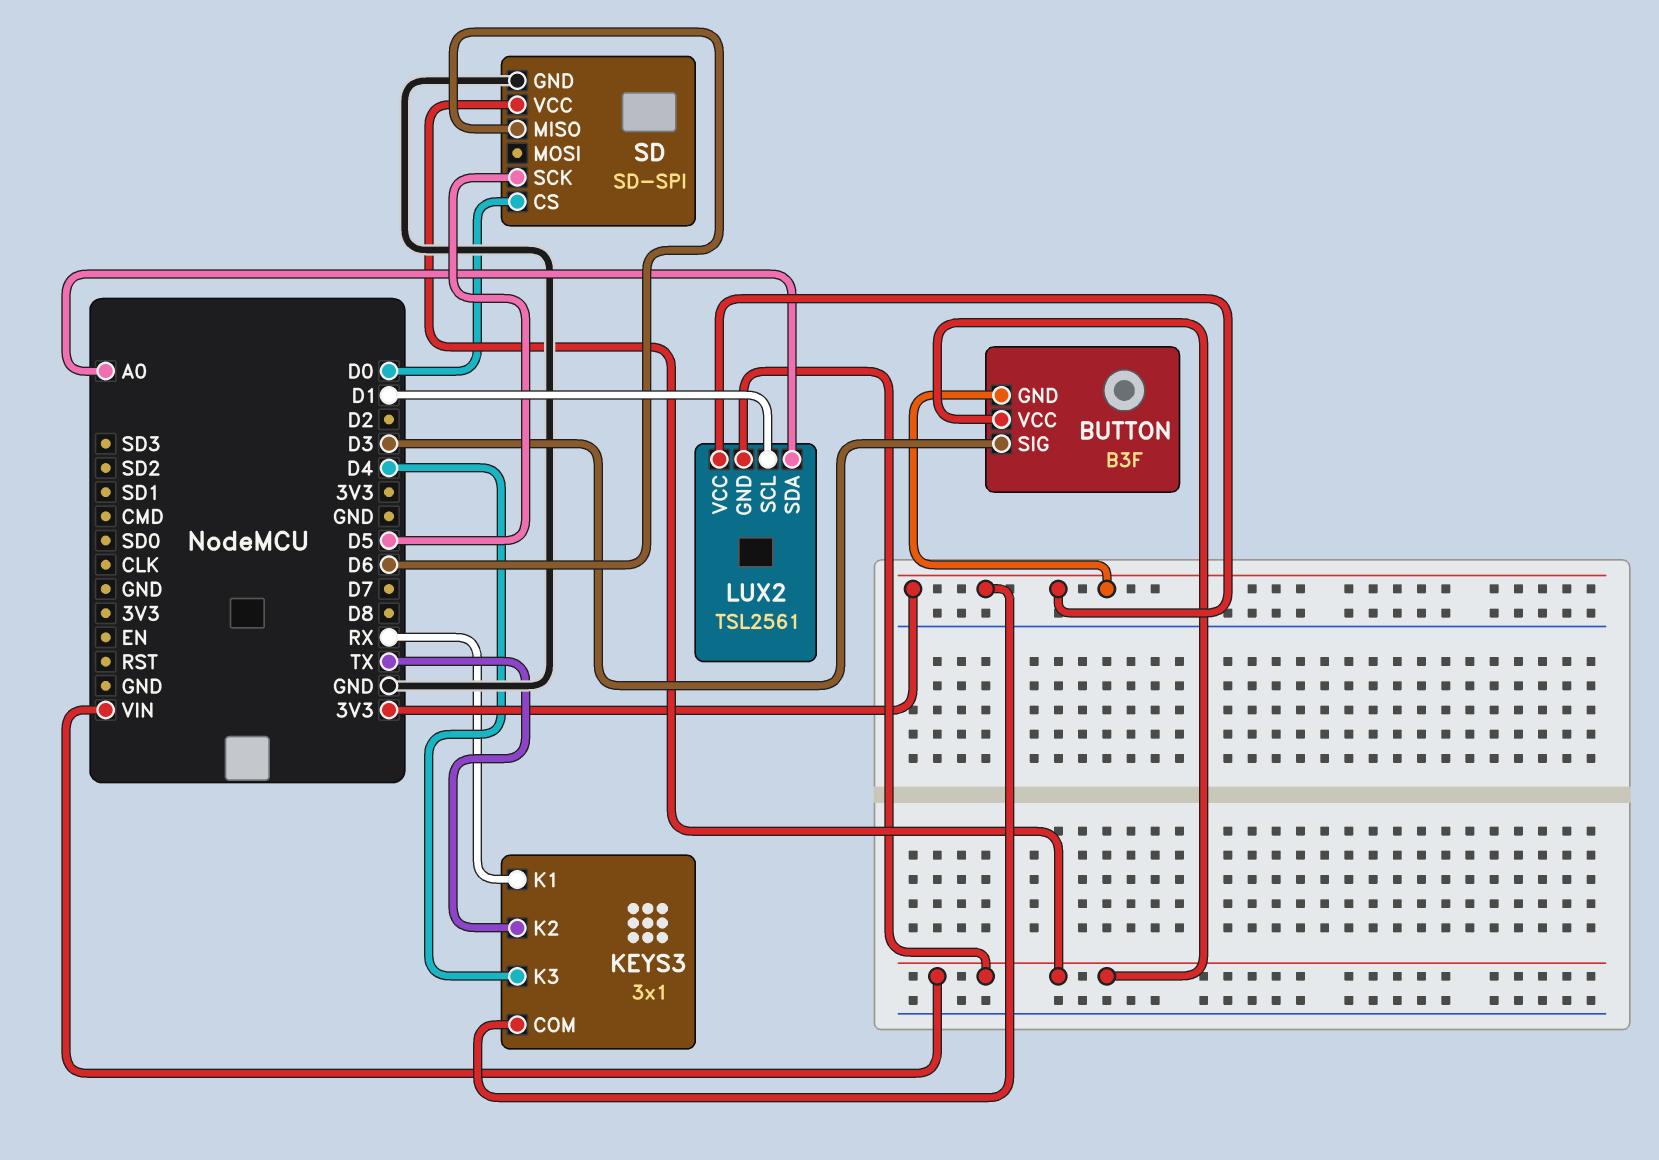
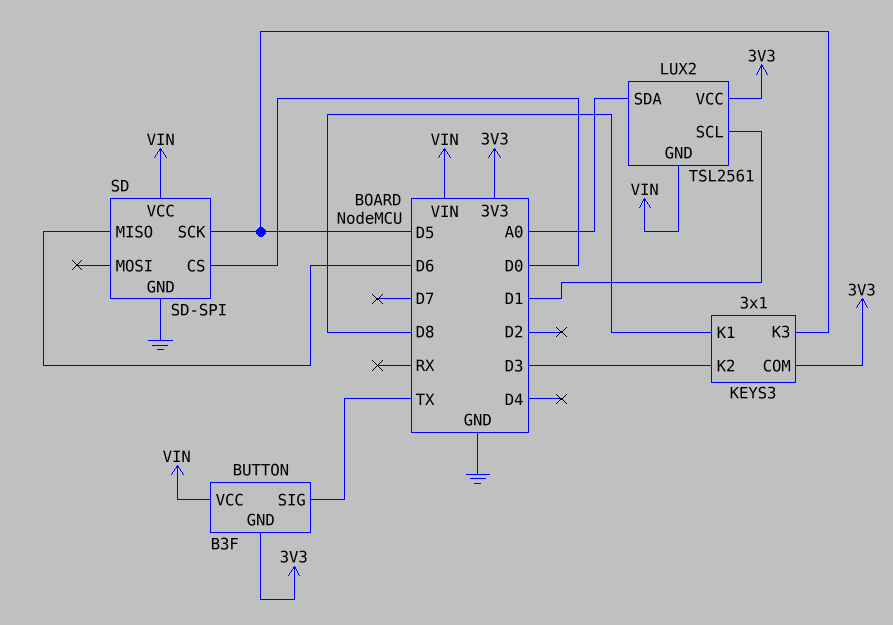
BUTTON pin SIG: D3 -> TX
KEYS3 pin K1: RX -> D8
KEYS3 pin K2: TX -> D3
KEYS3 pin K3: D4 -> D5

